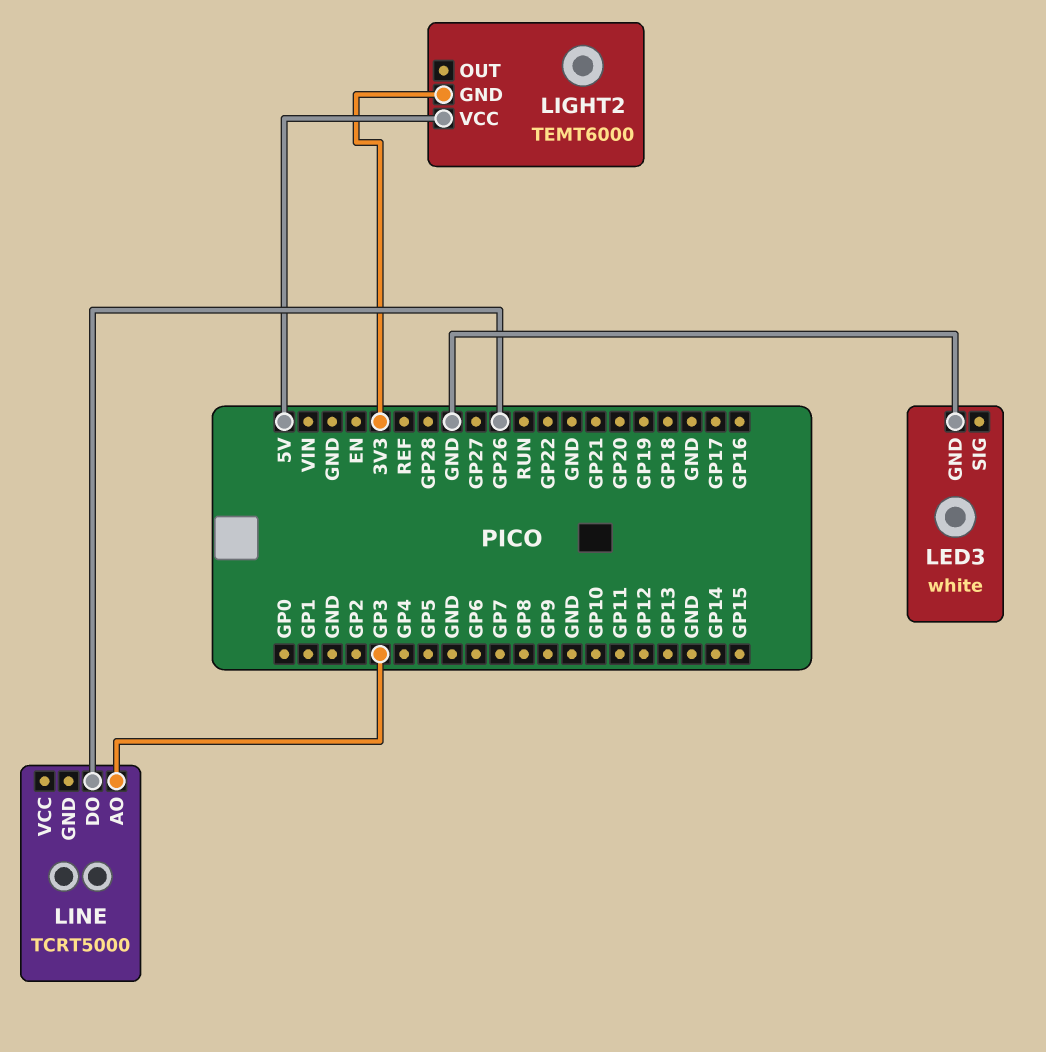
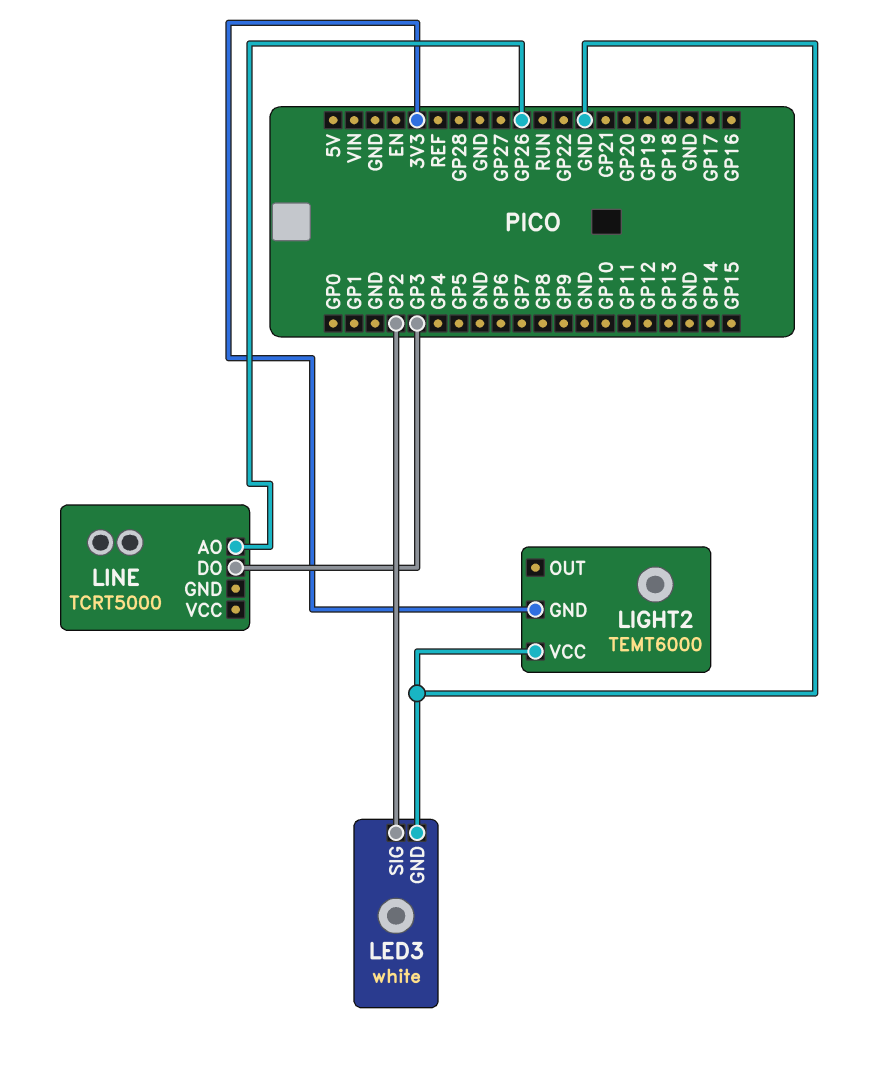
LED3 pin SIG: none -> GP2
LIGHT2 pin VCC: 5V -> GND
LINE pin AO: GP3 -> GP26
LINE pin DO: GP26 -> GP3

